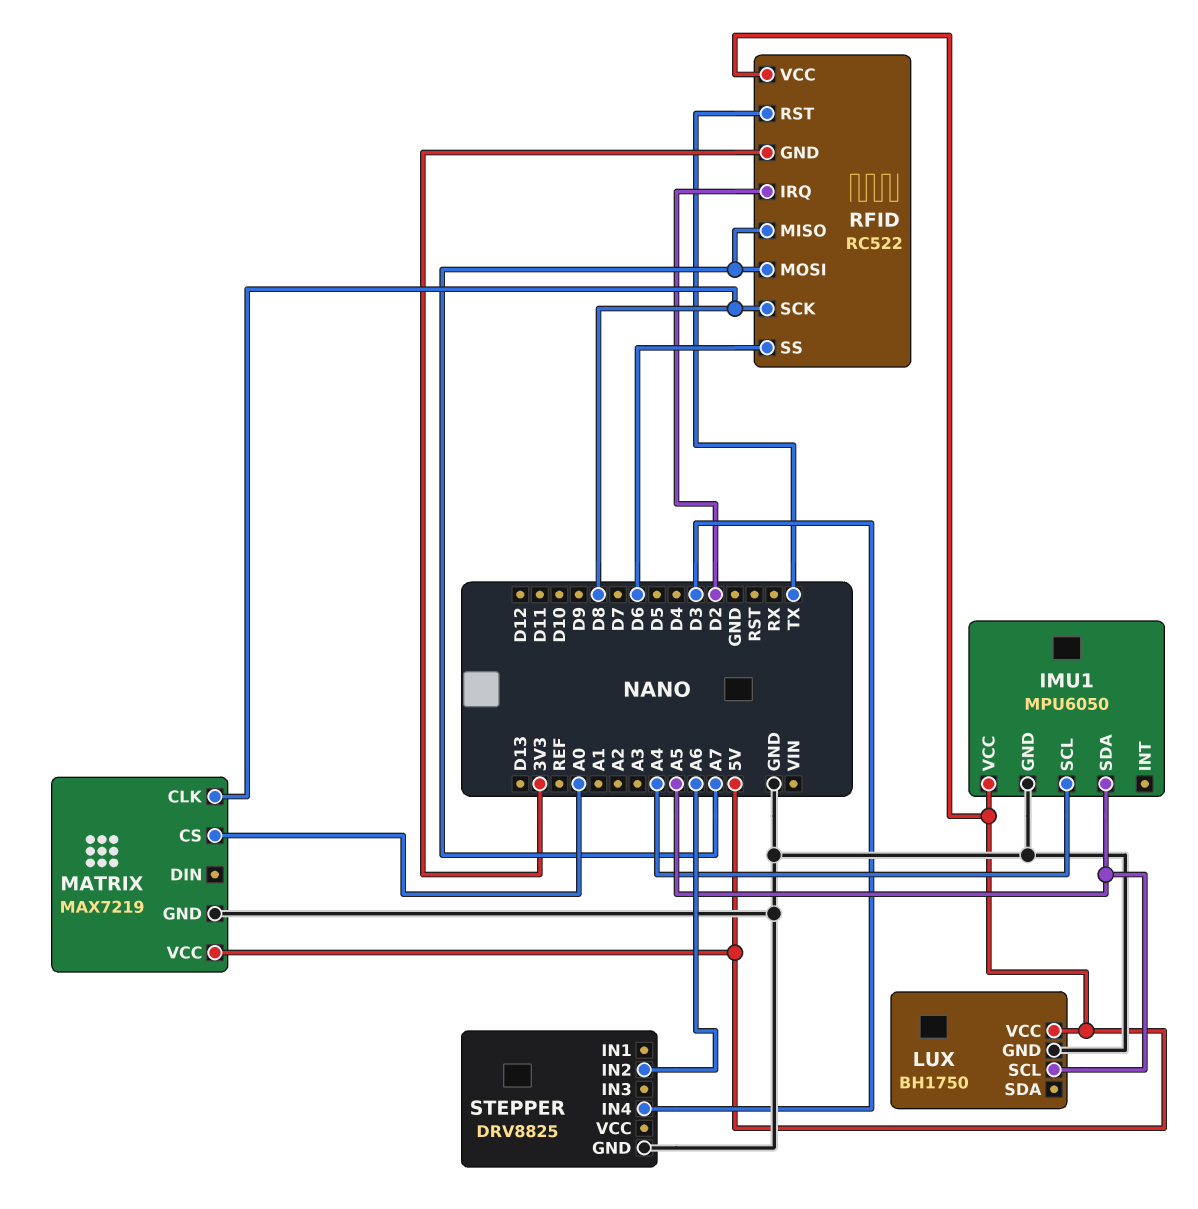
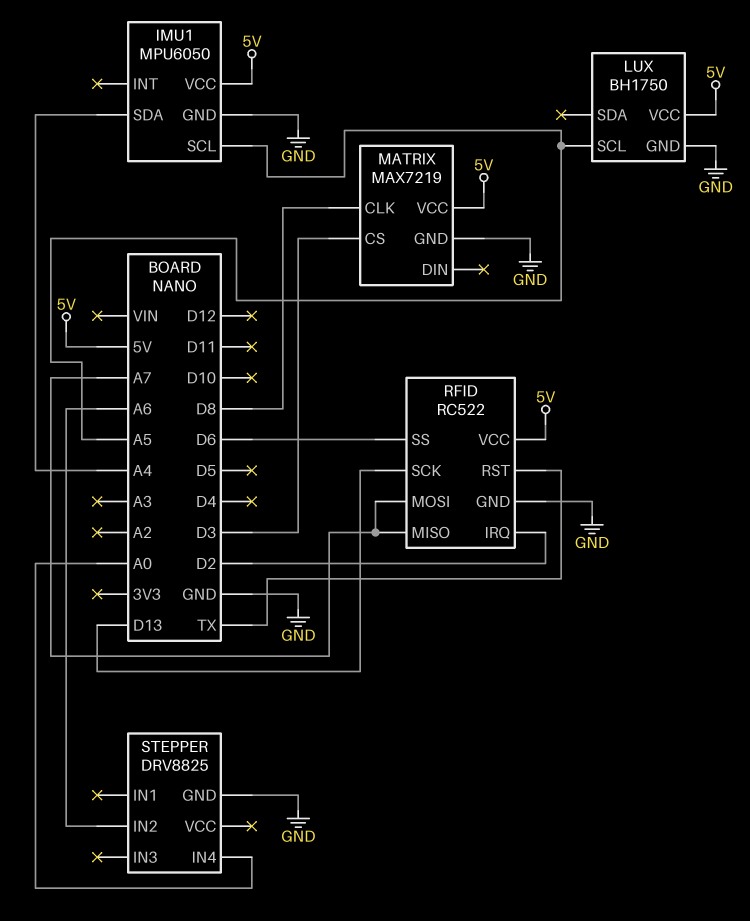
IMU1 pin SCL: A4 -> A5
IMU1 pin SDA: A5 -> A4
MATRIX pin CS: A0 -> D3
RFID pin GND: 3V3 -> GND
RFID pin SCK: D8 -> D13
STEPPER pin IN4: D3 -> A0

